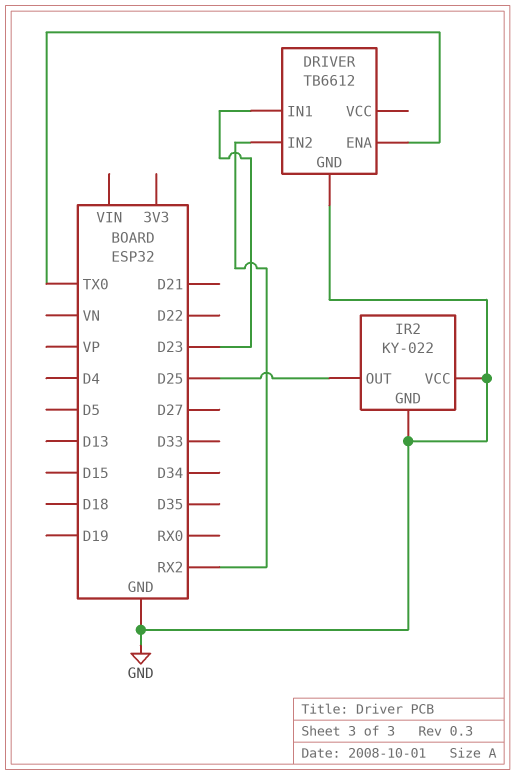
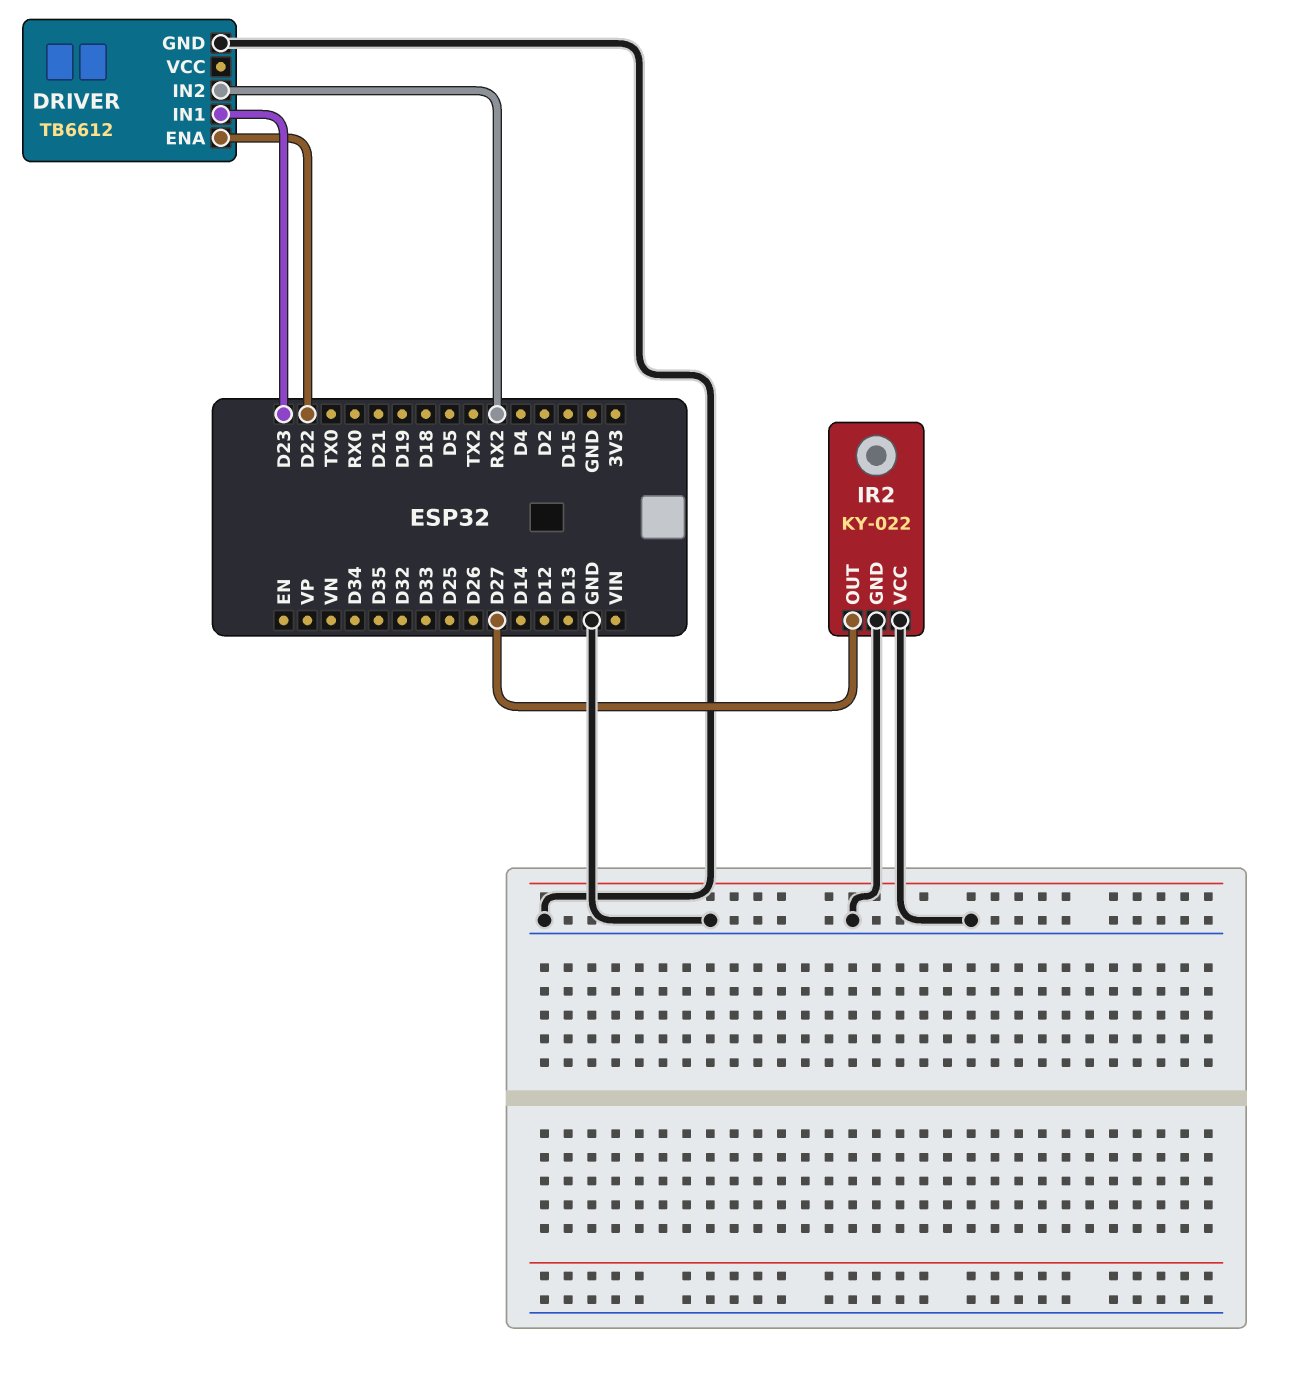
DRIVER pin ENA: TX0 -> D22
IR2 pin OUT: D25 -> D27

